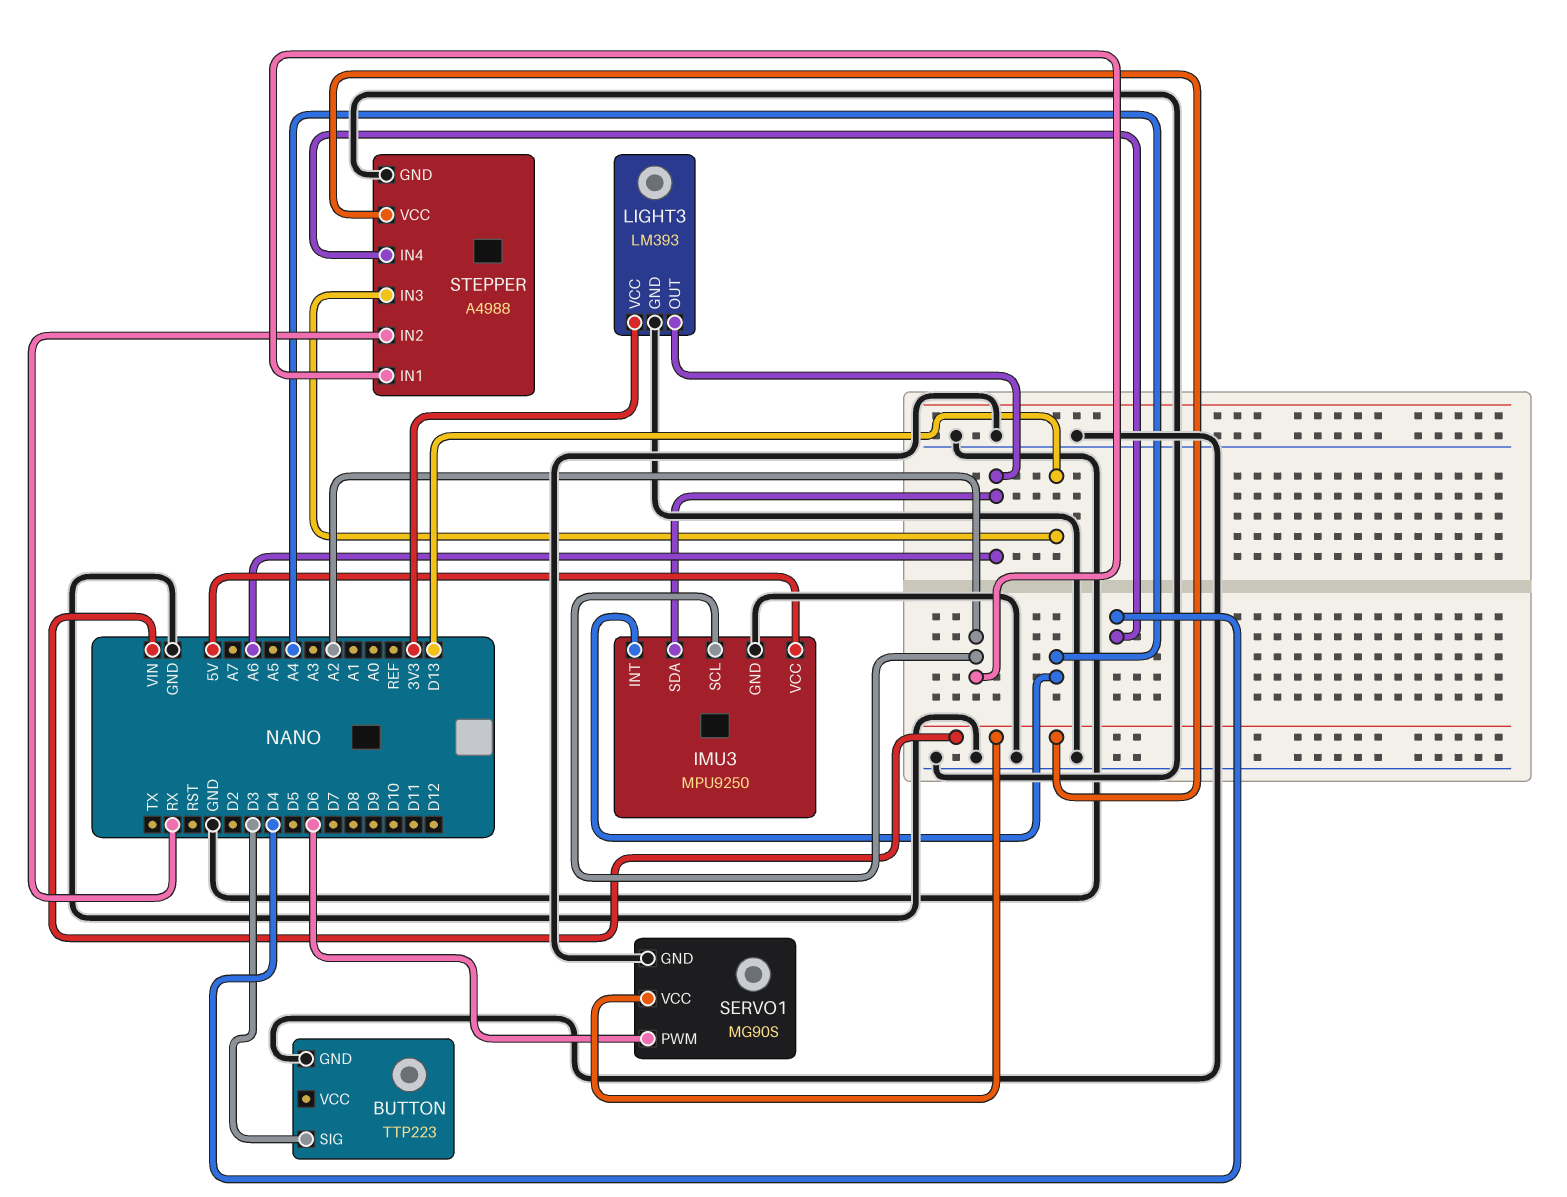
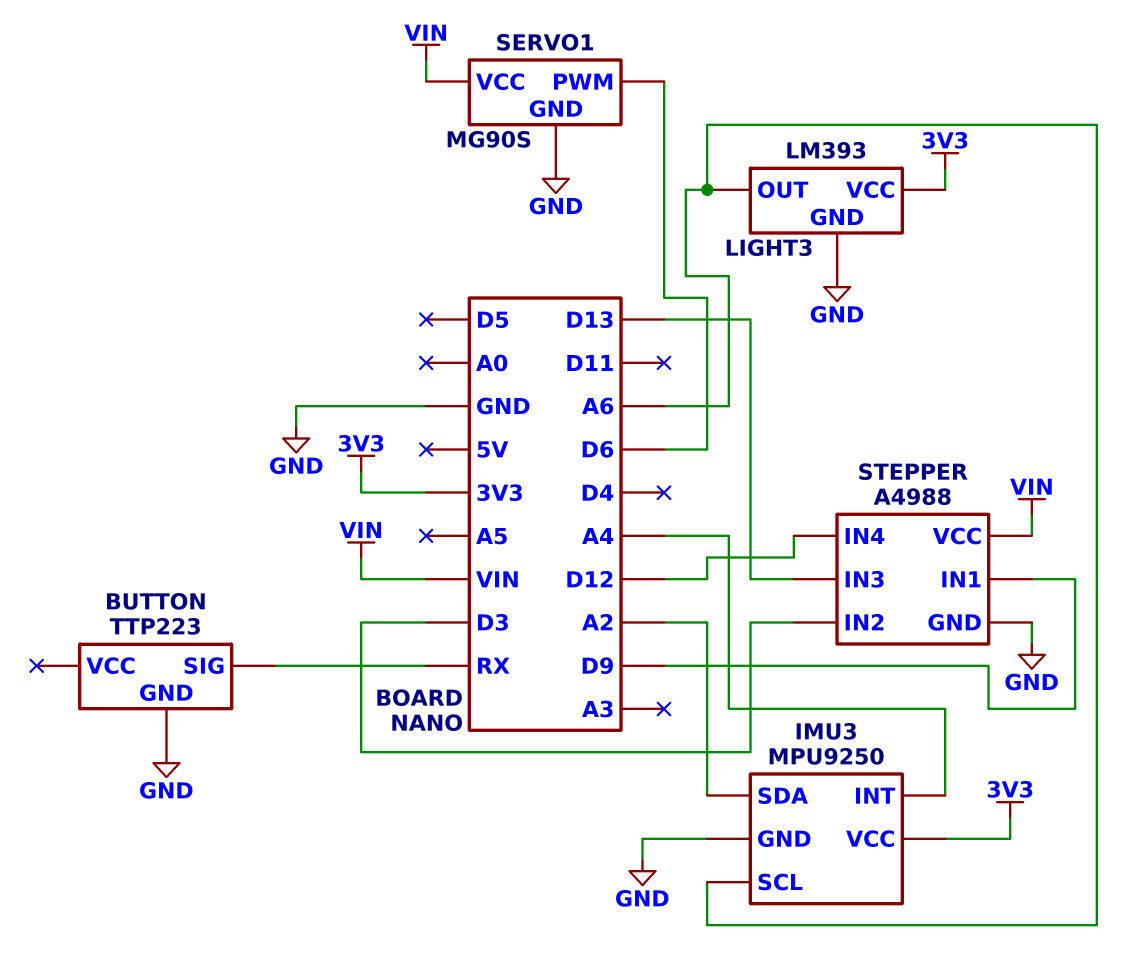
BUTTON pin SIG: D3 -> RX
IMU3 pin SCL: A2 -> A6
IMU3 pin SDA: A6 -> A2
IMU3 pin VCC: 5V -> 3V3
STEPPER pin IN1: A2 -> D9
STEPPER pin IN2: RX -> D3
STEPPER pin IN4: D4 -> D12

